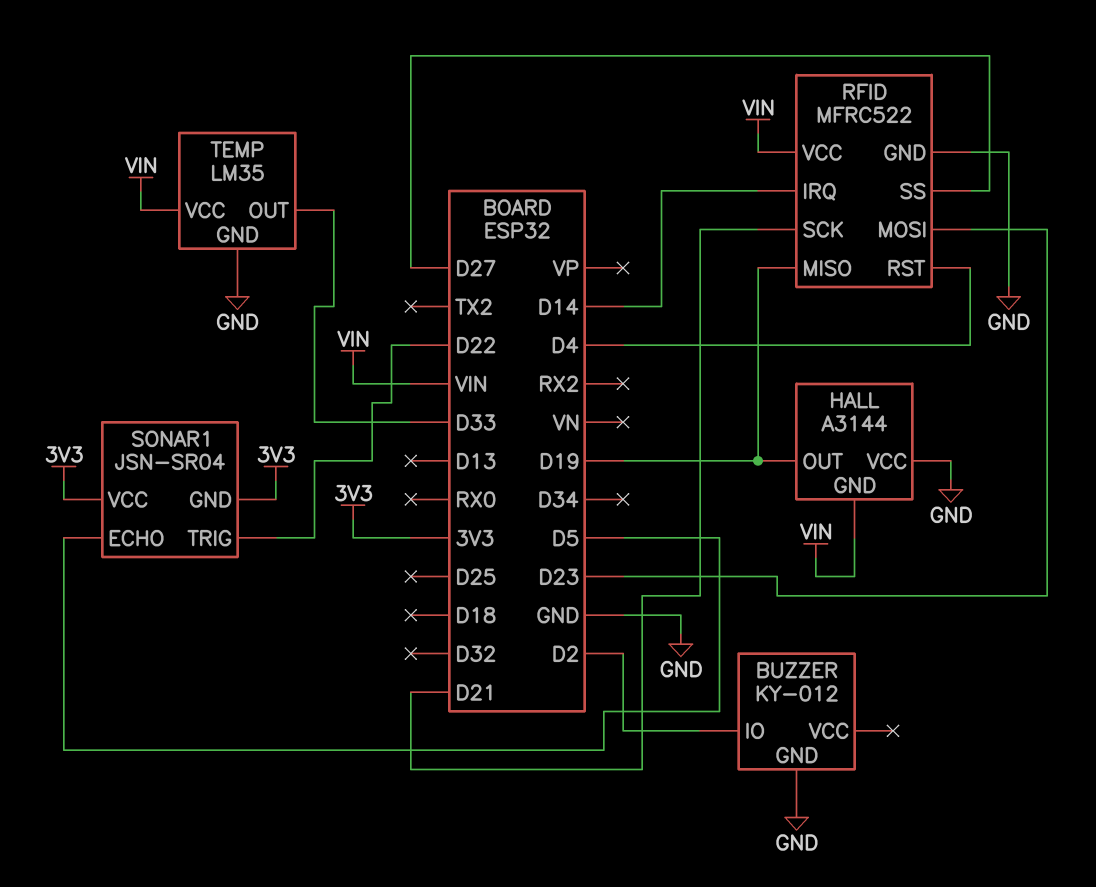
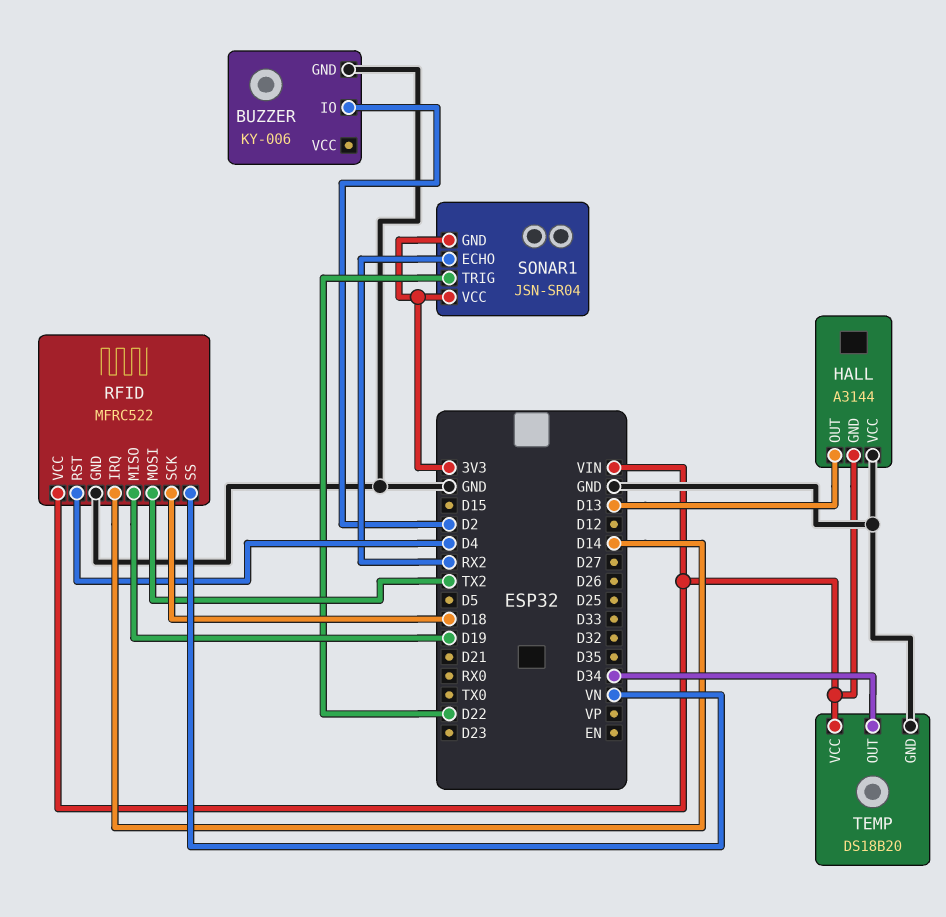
BUZZER: KY-012 -> KY-006
HALL pin OUT: D19 -> D13
RFID pin MOSI: D23 -> TX2
RFID pin SCK: D21 -> D18
RFID pin SS: D27 -> VN
SONAR1 pin ECHO: D5 -> RX2
TEMP: LM35 -> DS18B20
TEMP pin OUT: D33 -> D34

